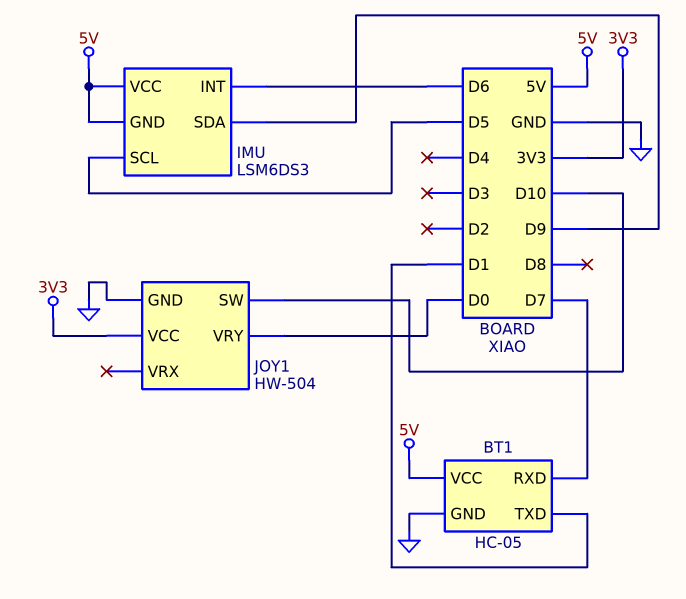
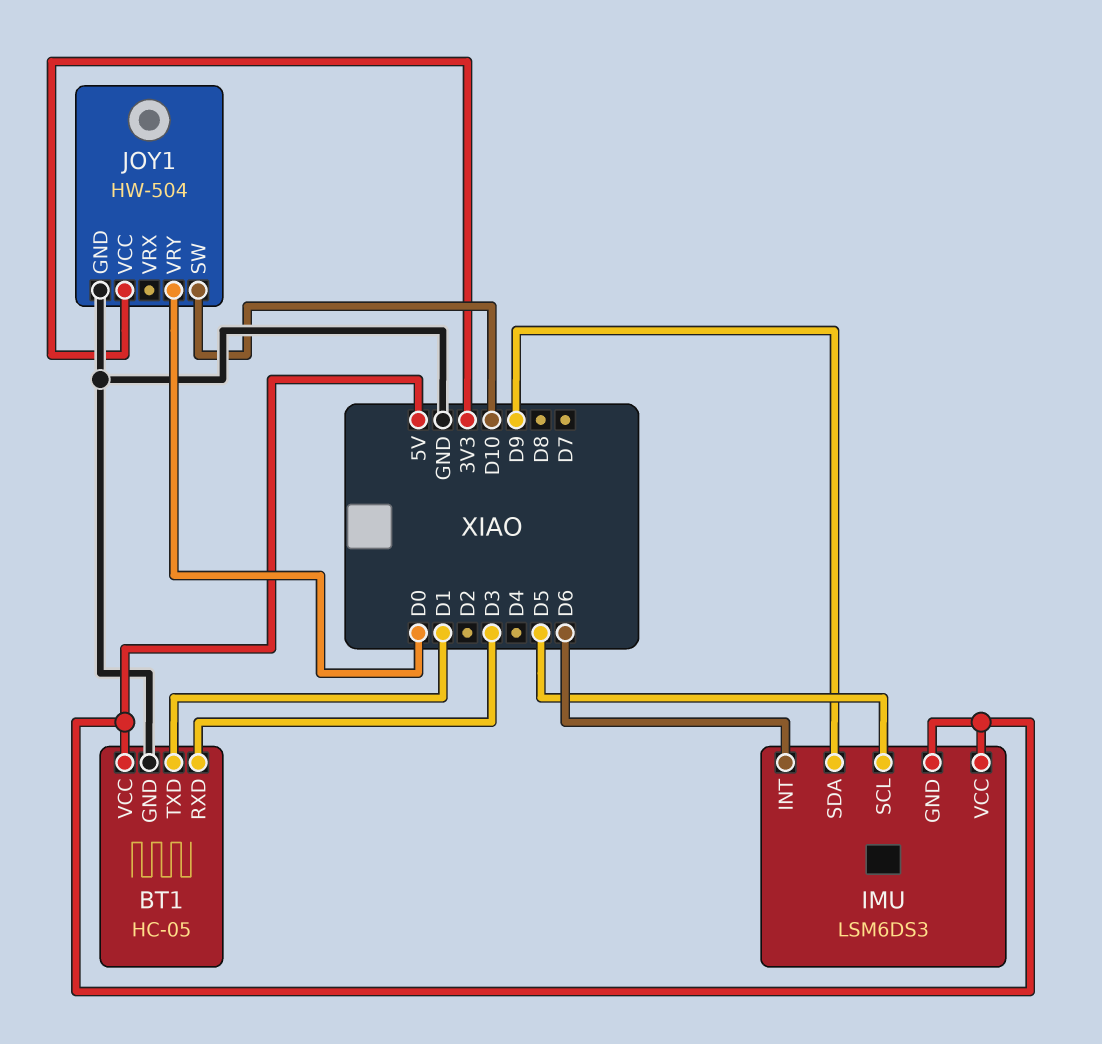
BT1 pin RXD: D7 -> D3

